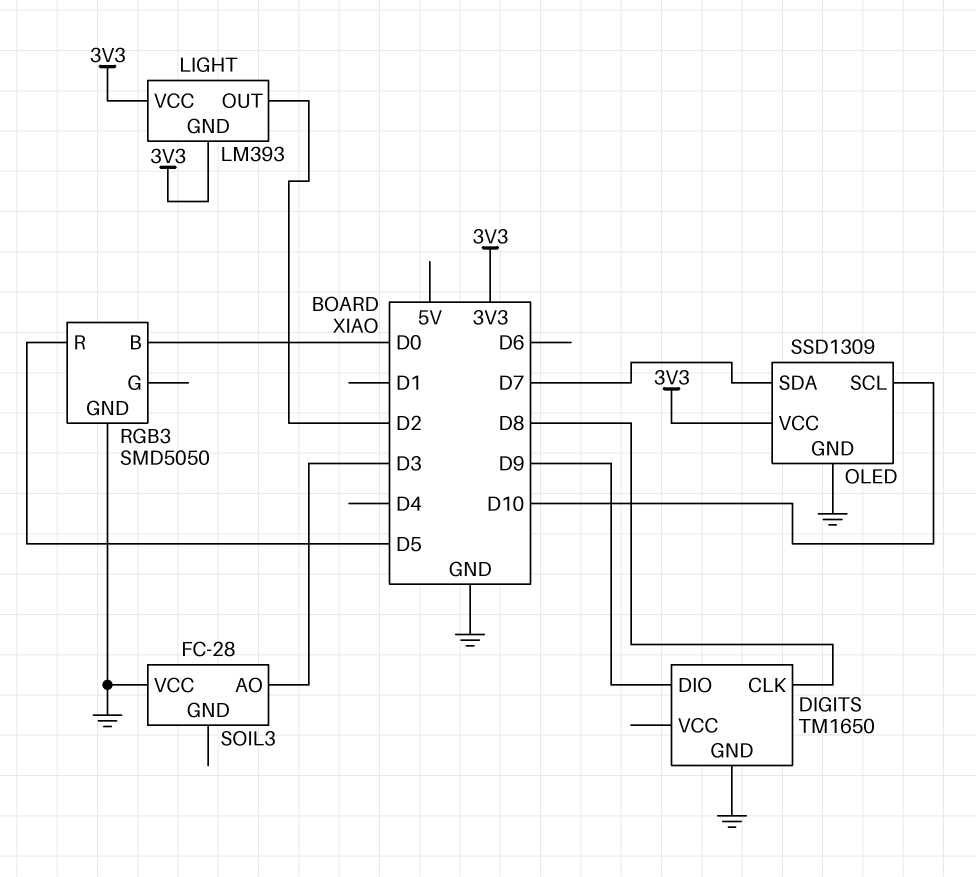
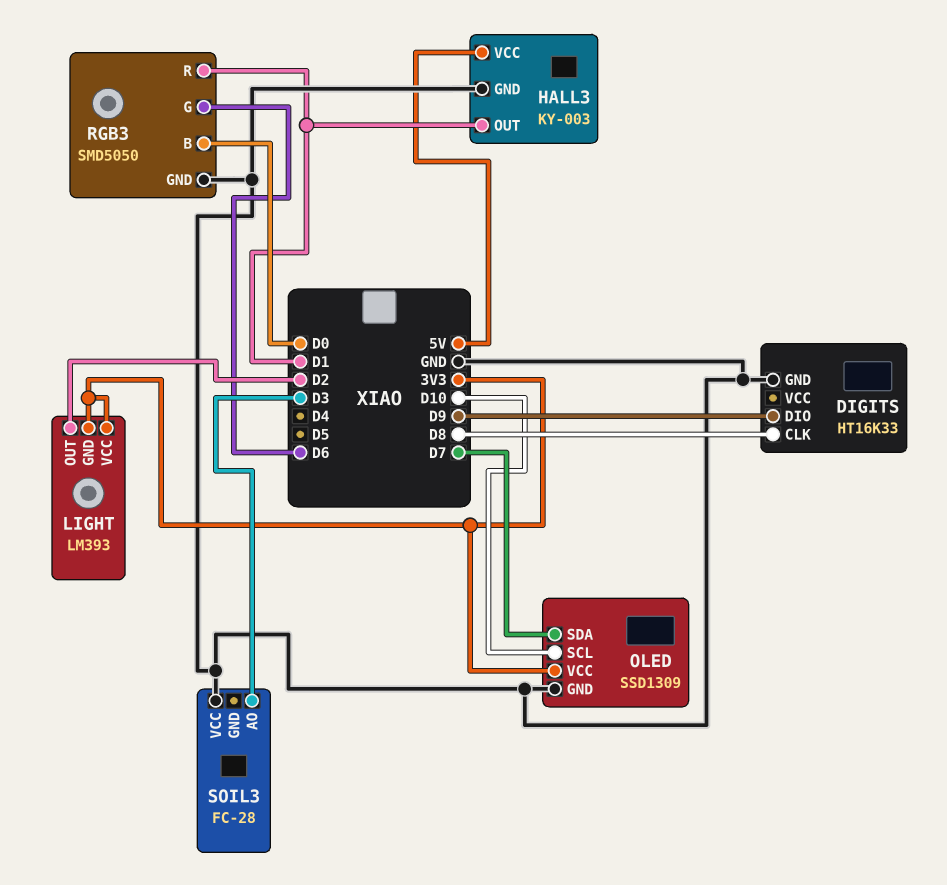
DIGITS: TM1650 -> HT16K33
HALL3: none -> KY-003
HALL3 pin GND: none -> GND
HALL3 pin OUT: none -> D1
HALL3 pin VCC: none -> 5V
RGB3 pin G: none -> D6
RGB3 pin R: D5 -> D1

